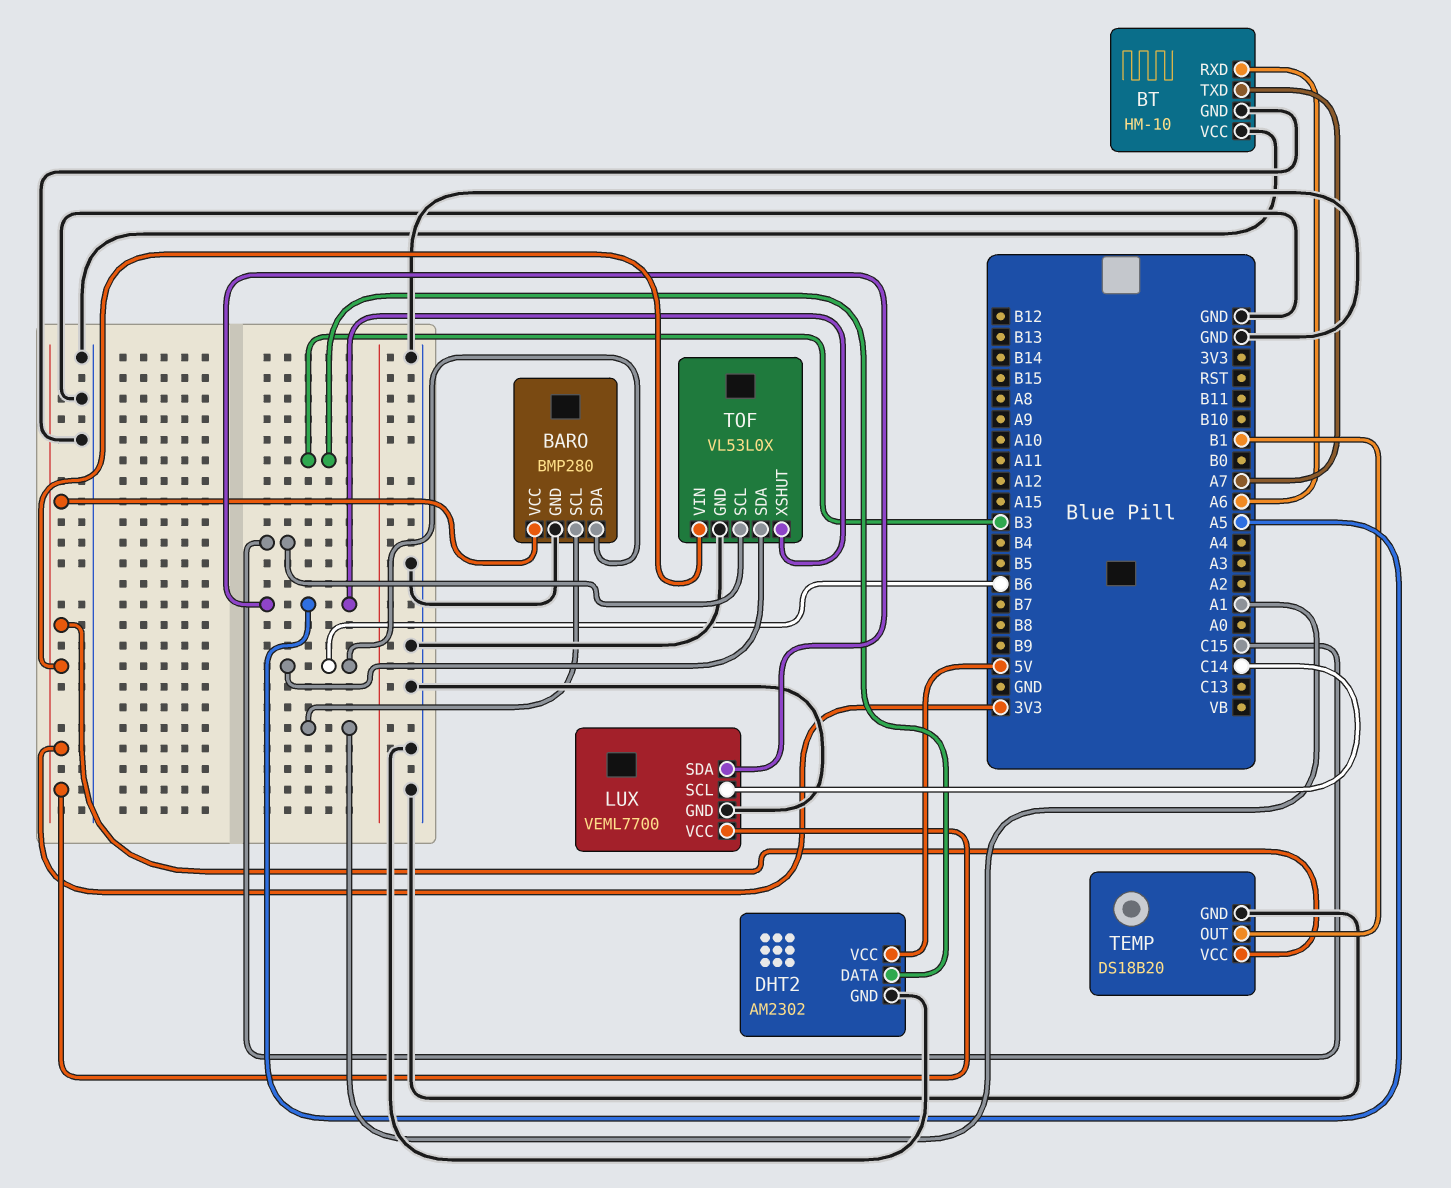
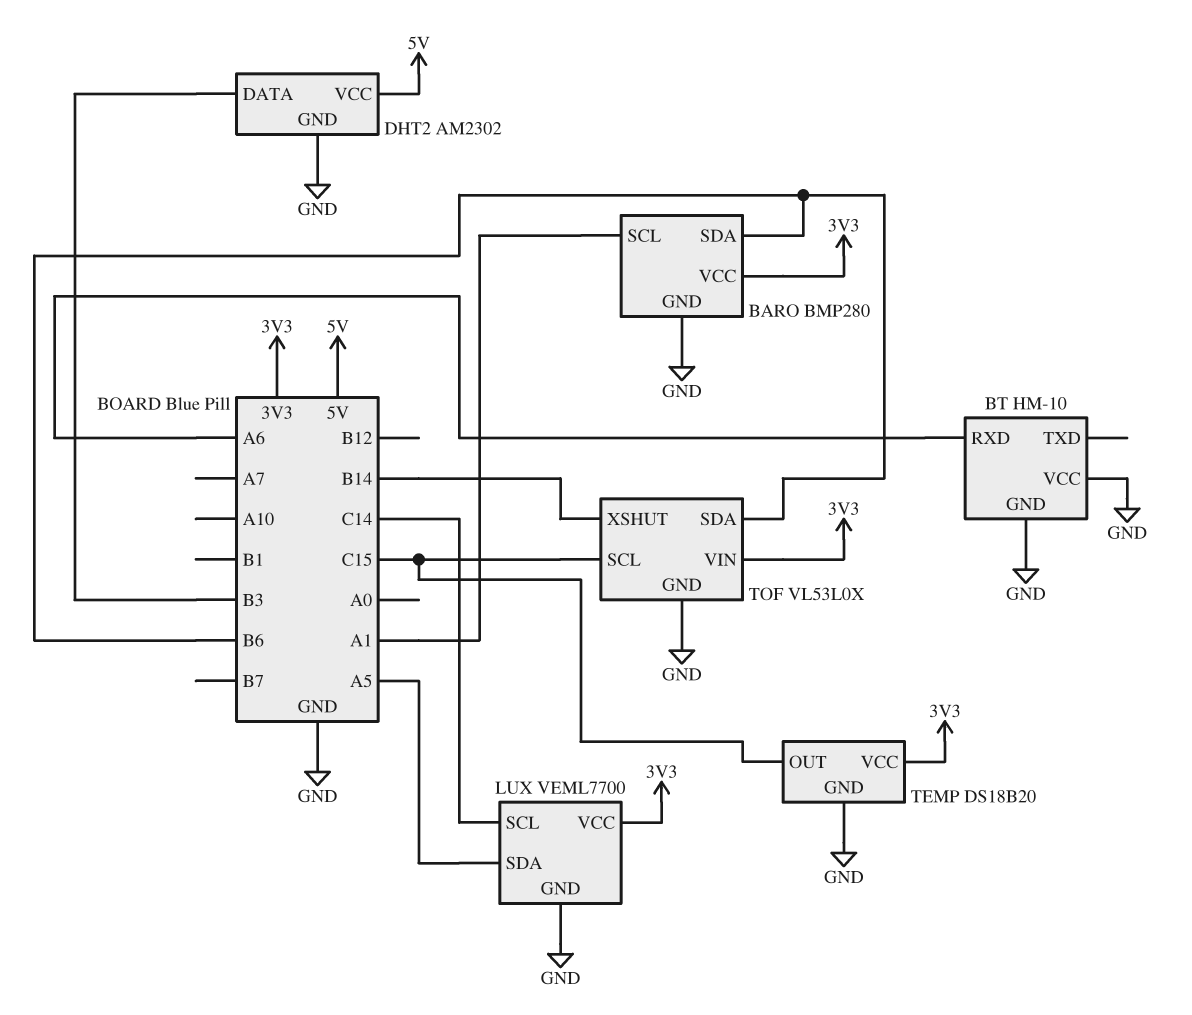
BT pin TXD: A7 -> none
TEMP pin OUT: B1 -> C15
TOF pin XSHUT: A5 -> B14

